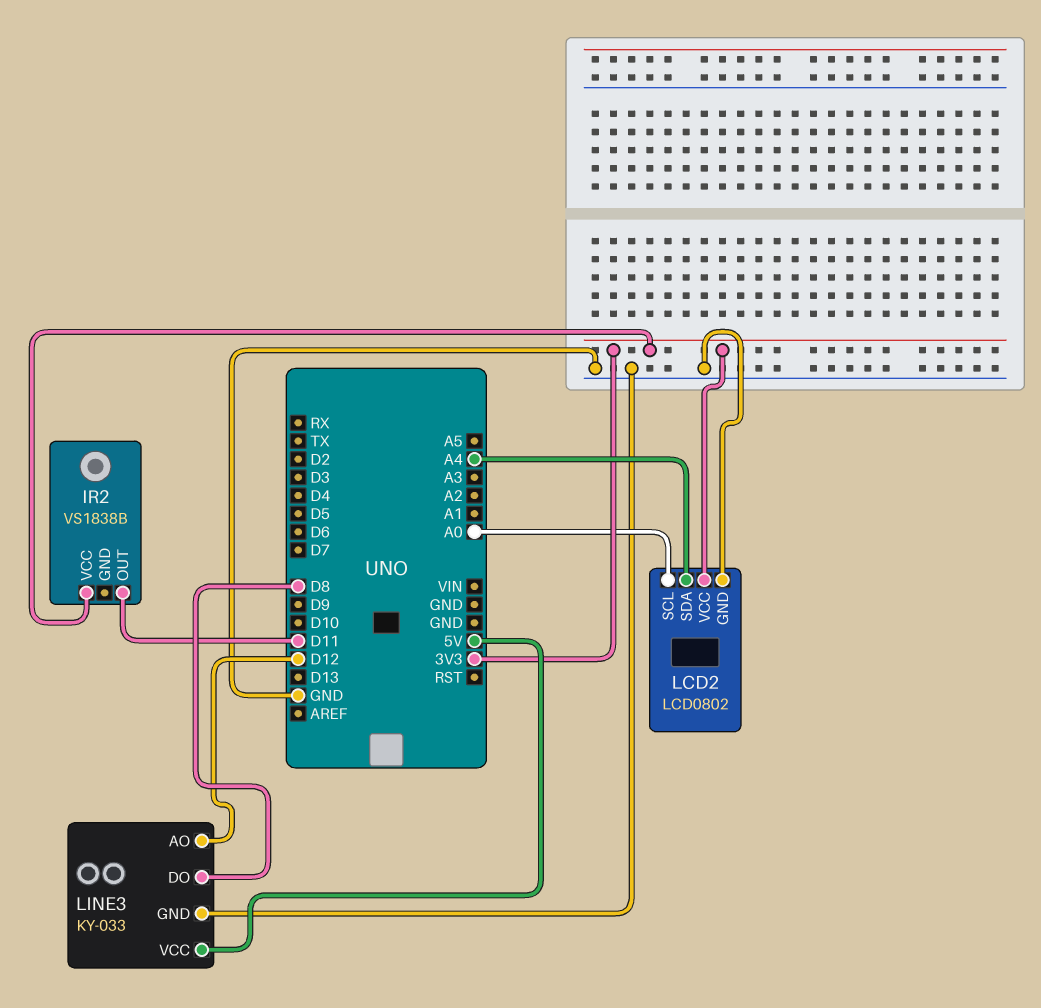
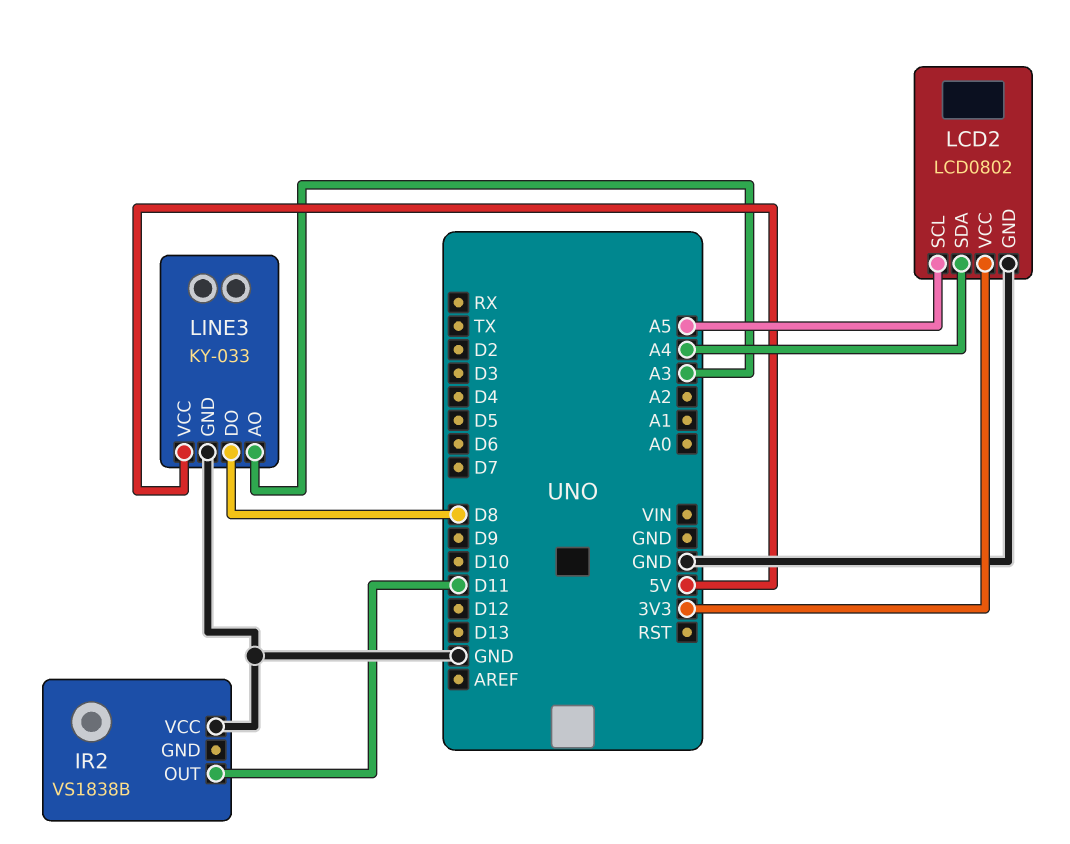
IR2 pin VCC: 3V3 -> GND
LCD2 pin SCL: A0 -> A5
LINE3 pin AO: D12 -> A3

